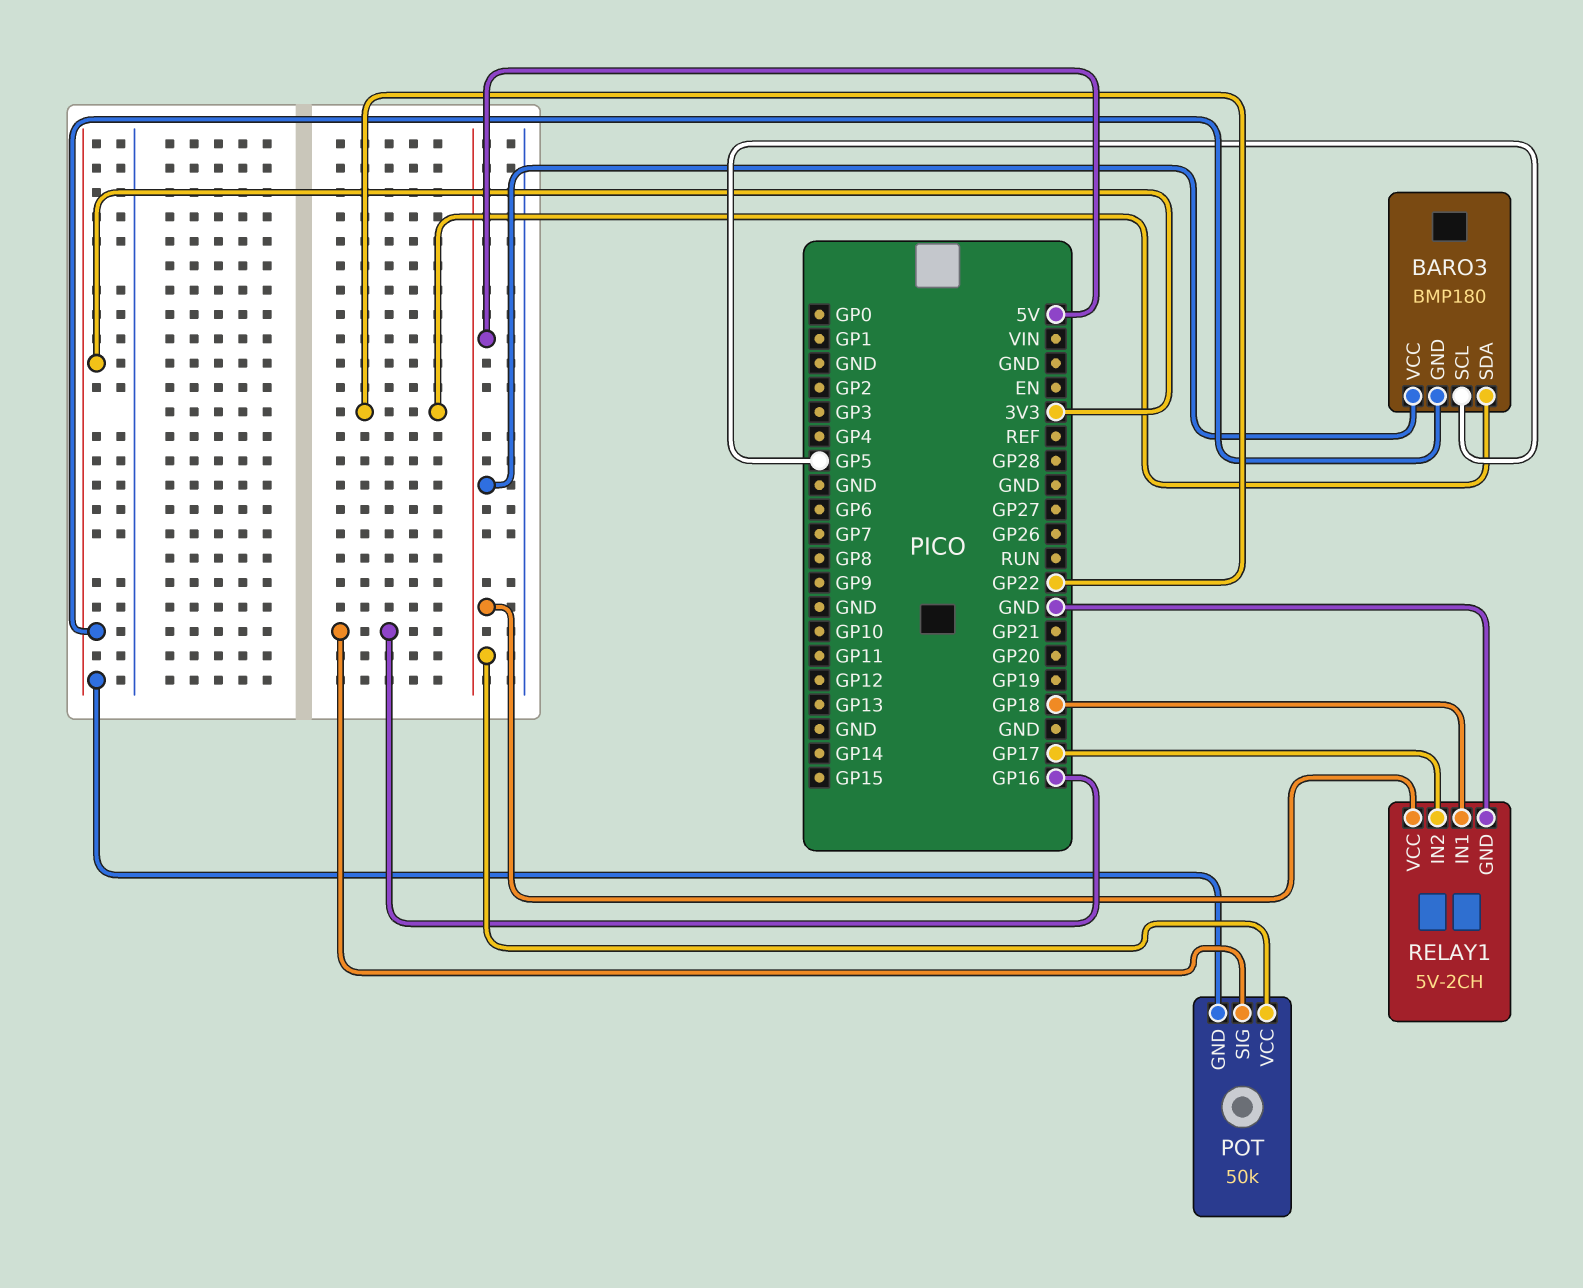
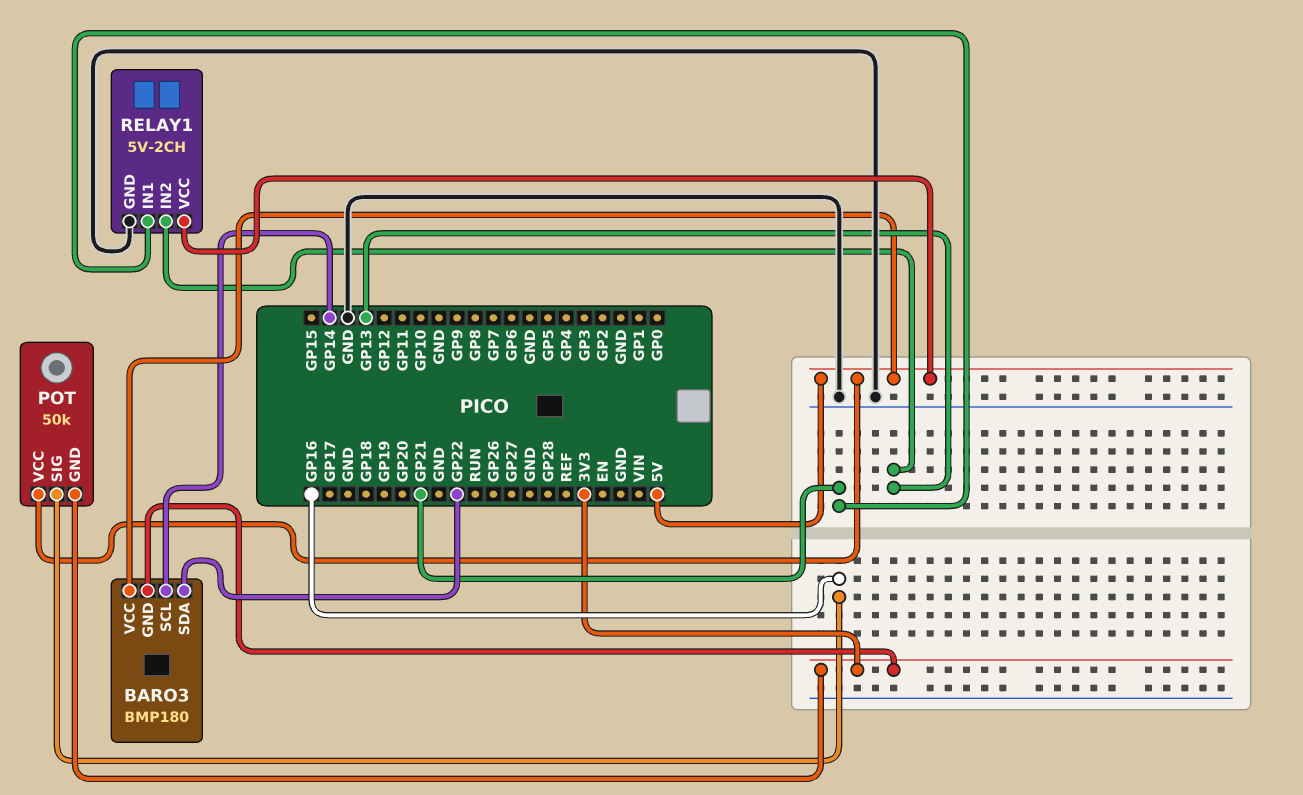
BARO3 pin SCL: GP5 -> GP14
RELAY1 pin IN1: GP18 -> GP21
RELAY1 pin IN2: GP17 -> GP13

